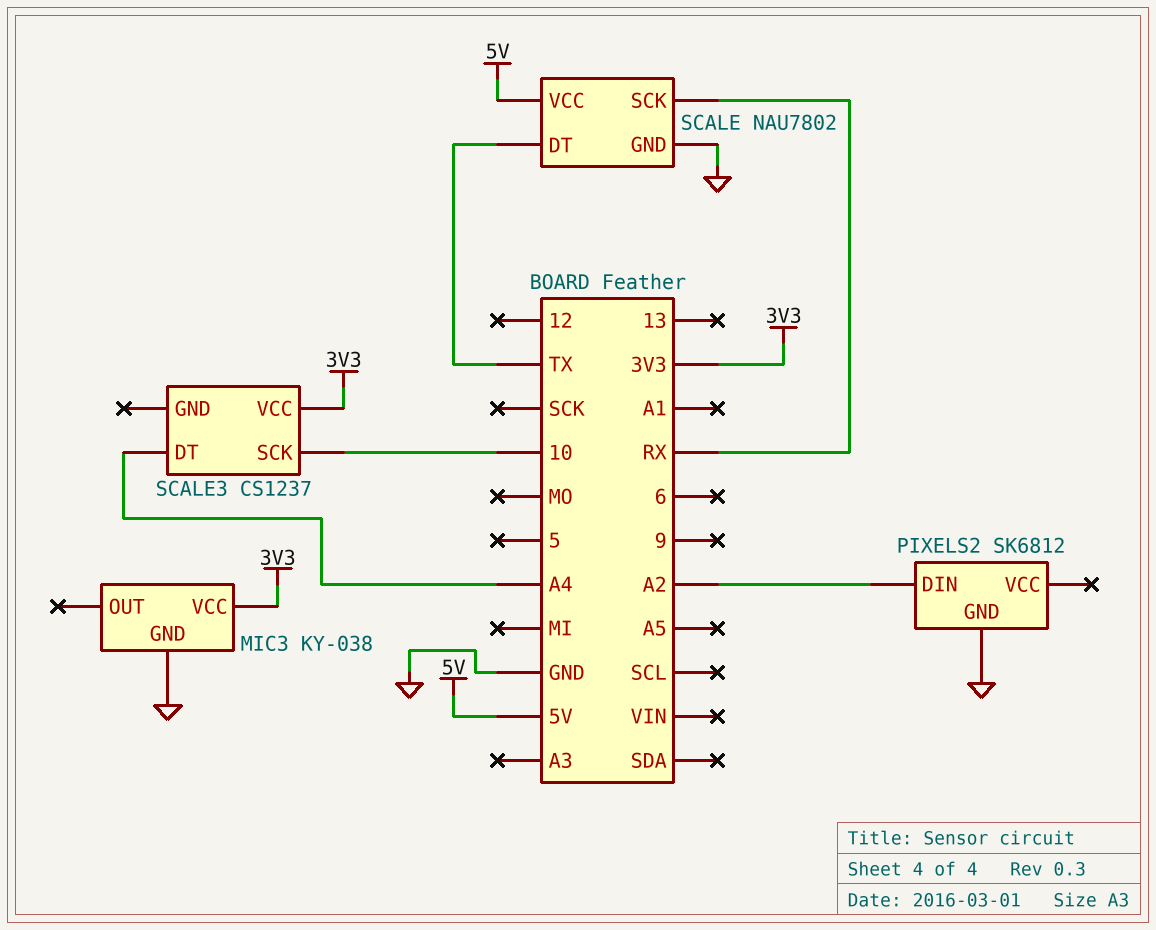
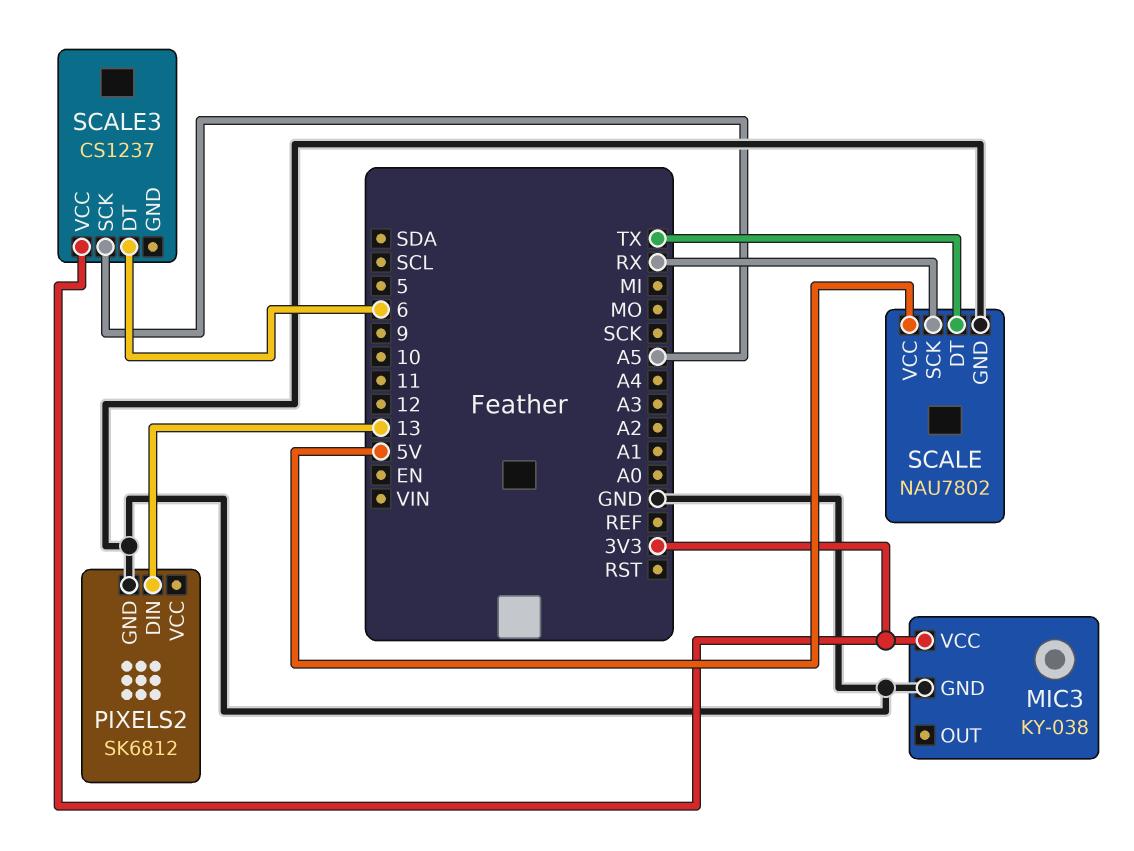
PIXELS2 pin DIN: A2 -> 13
SCALE3 pin DT: A4 -> 6
SCALE3 pin SCK: 10 -> A5

